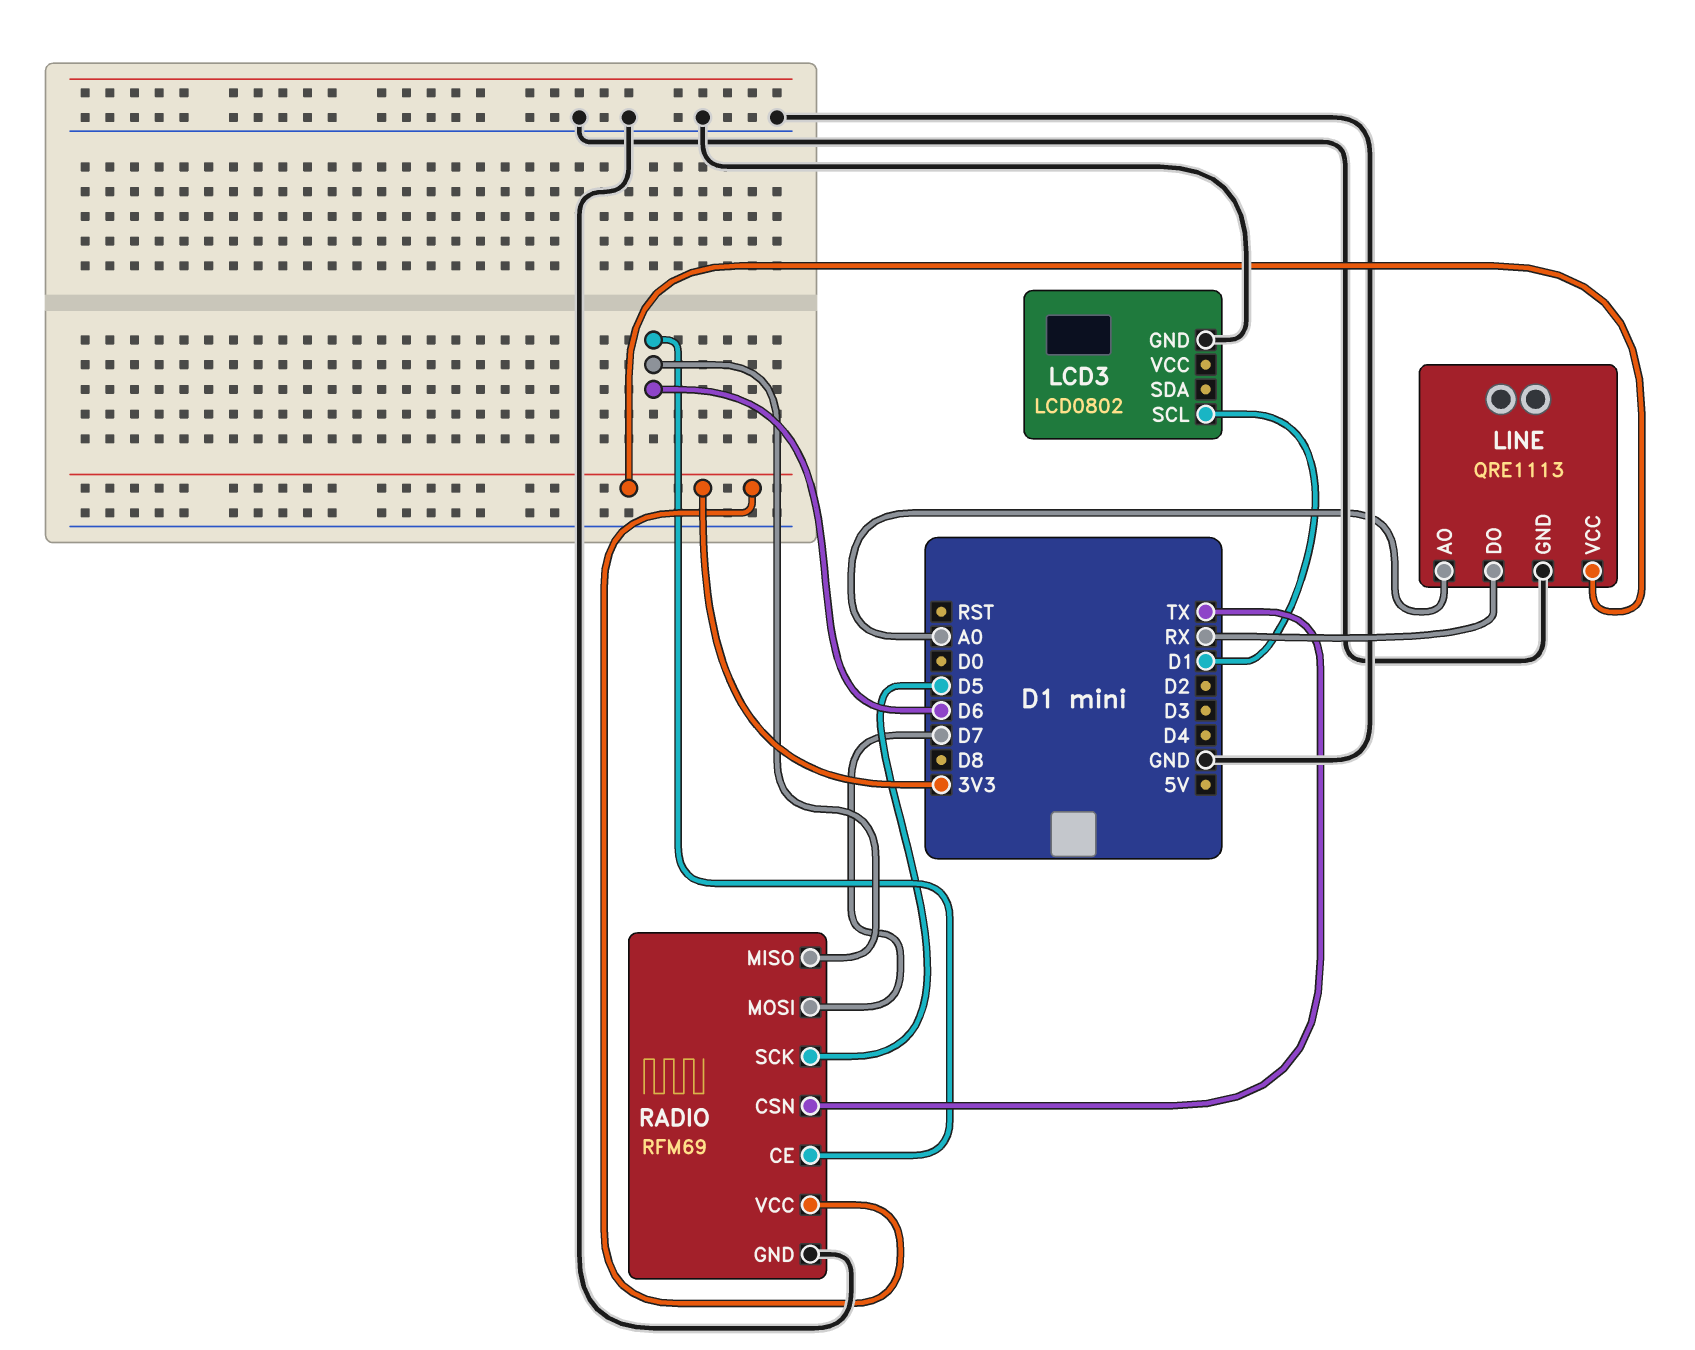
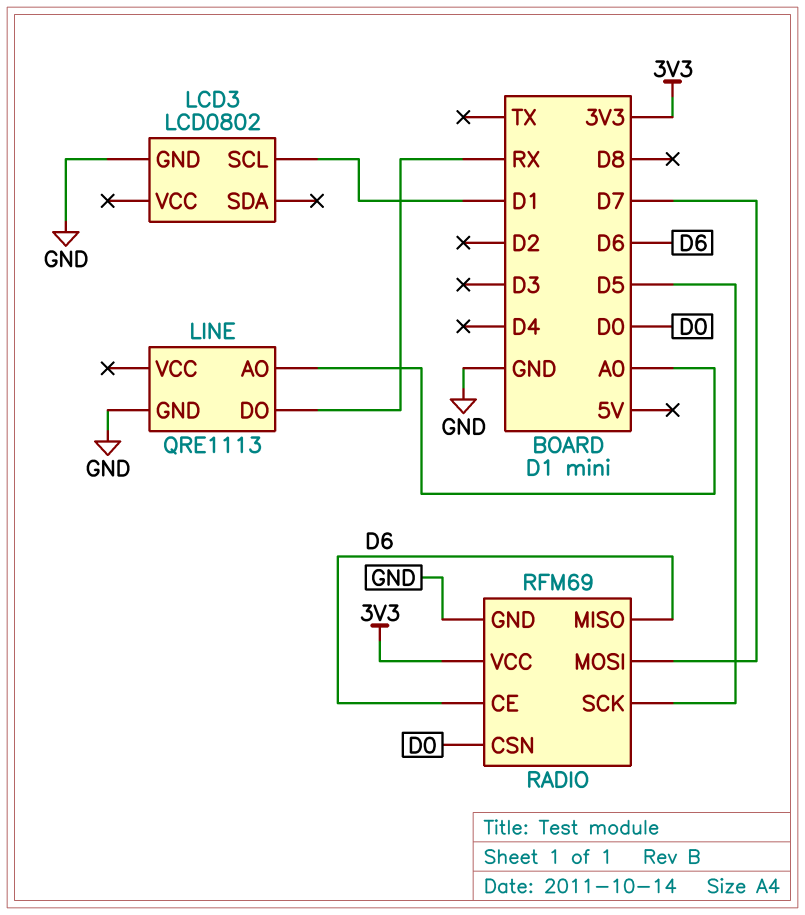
LINE pin VCC: 3V3 -> none
RADIO pin CSN: TX -> D0

